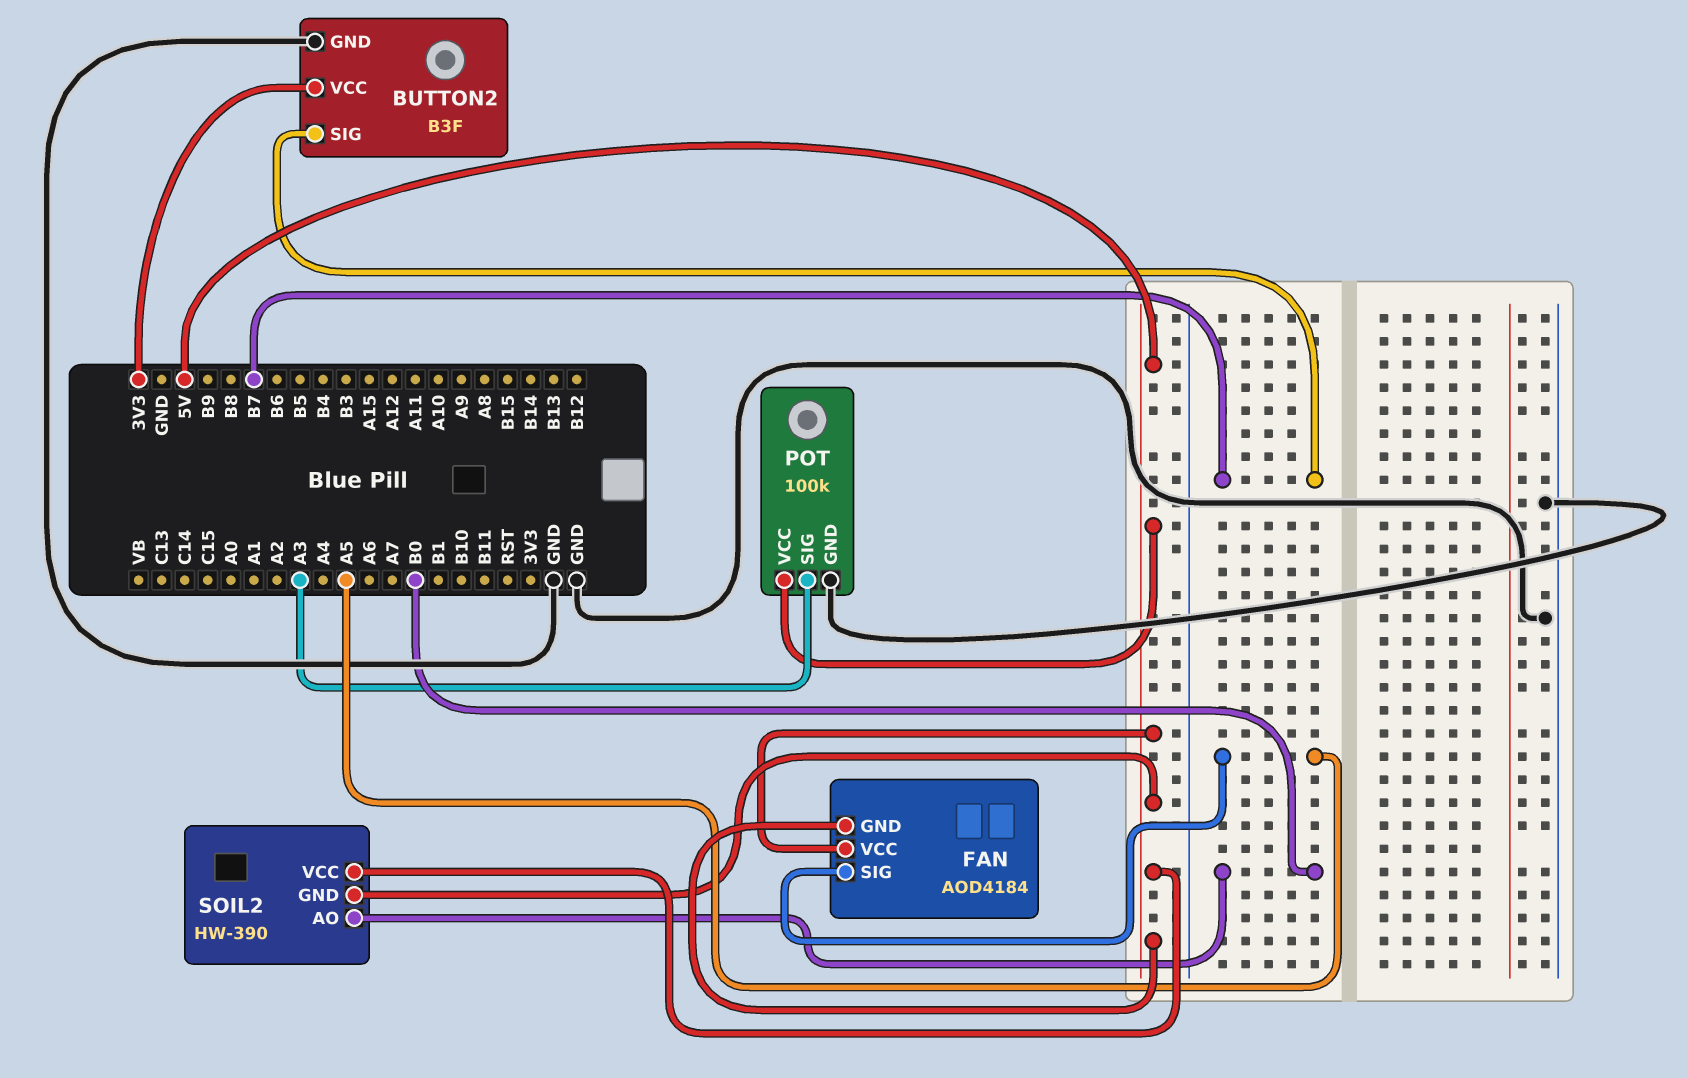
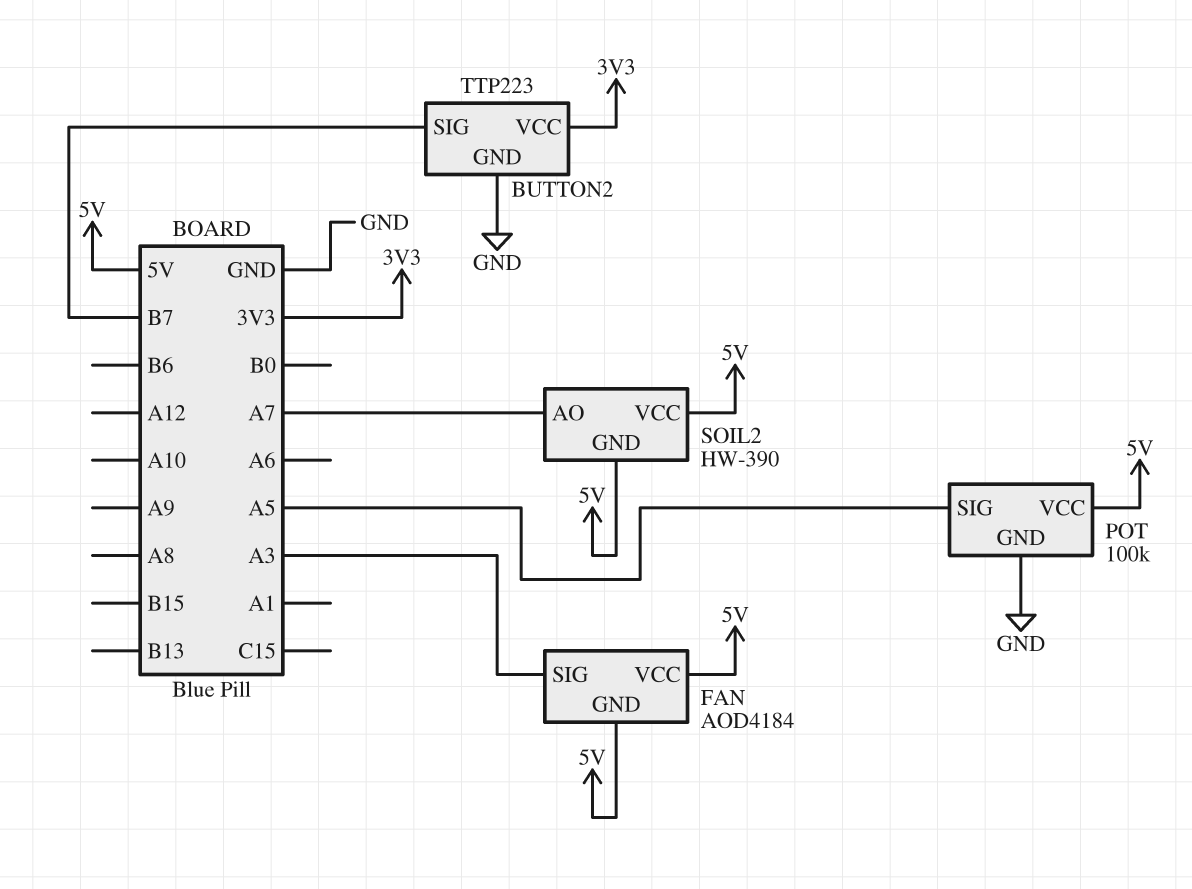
BUTTON2: B3F -> TTP223
FAN pin SIG: A5 -> A3
POT pin SIG: A3 -> A5
SOIL2 pin AO: B0 -> A7

